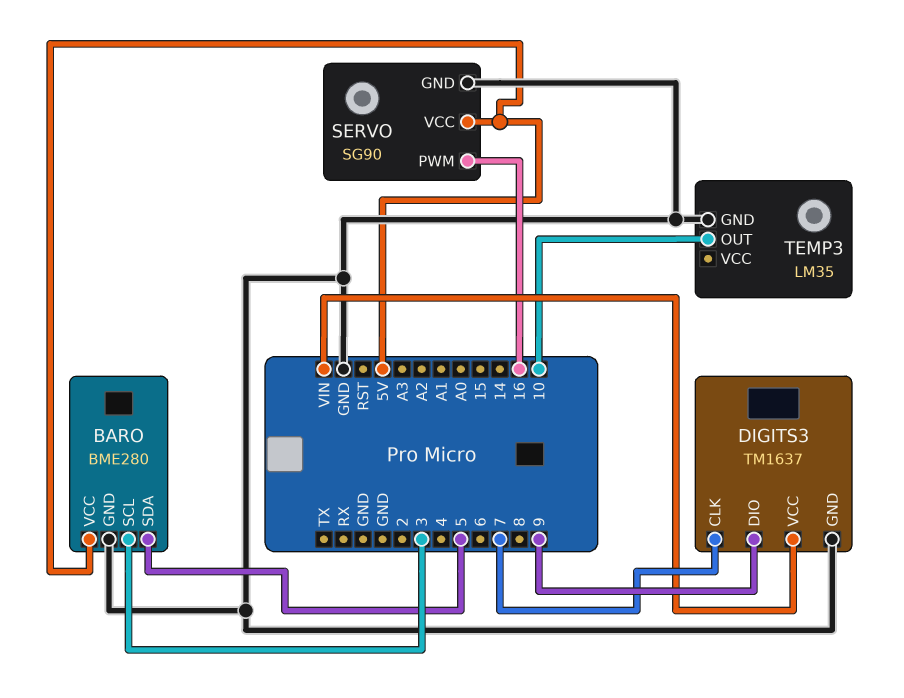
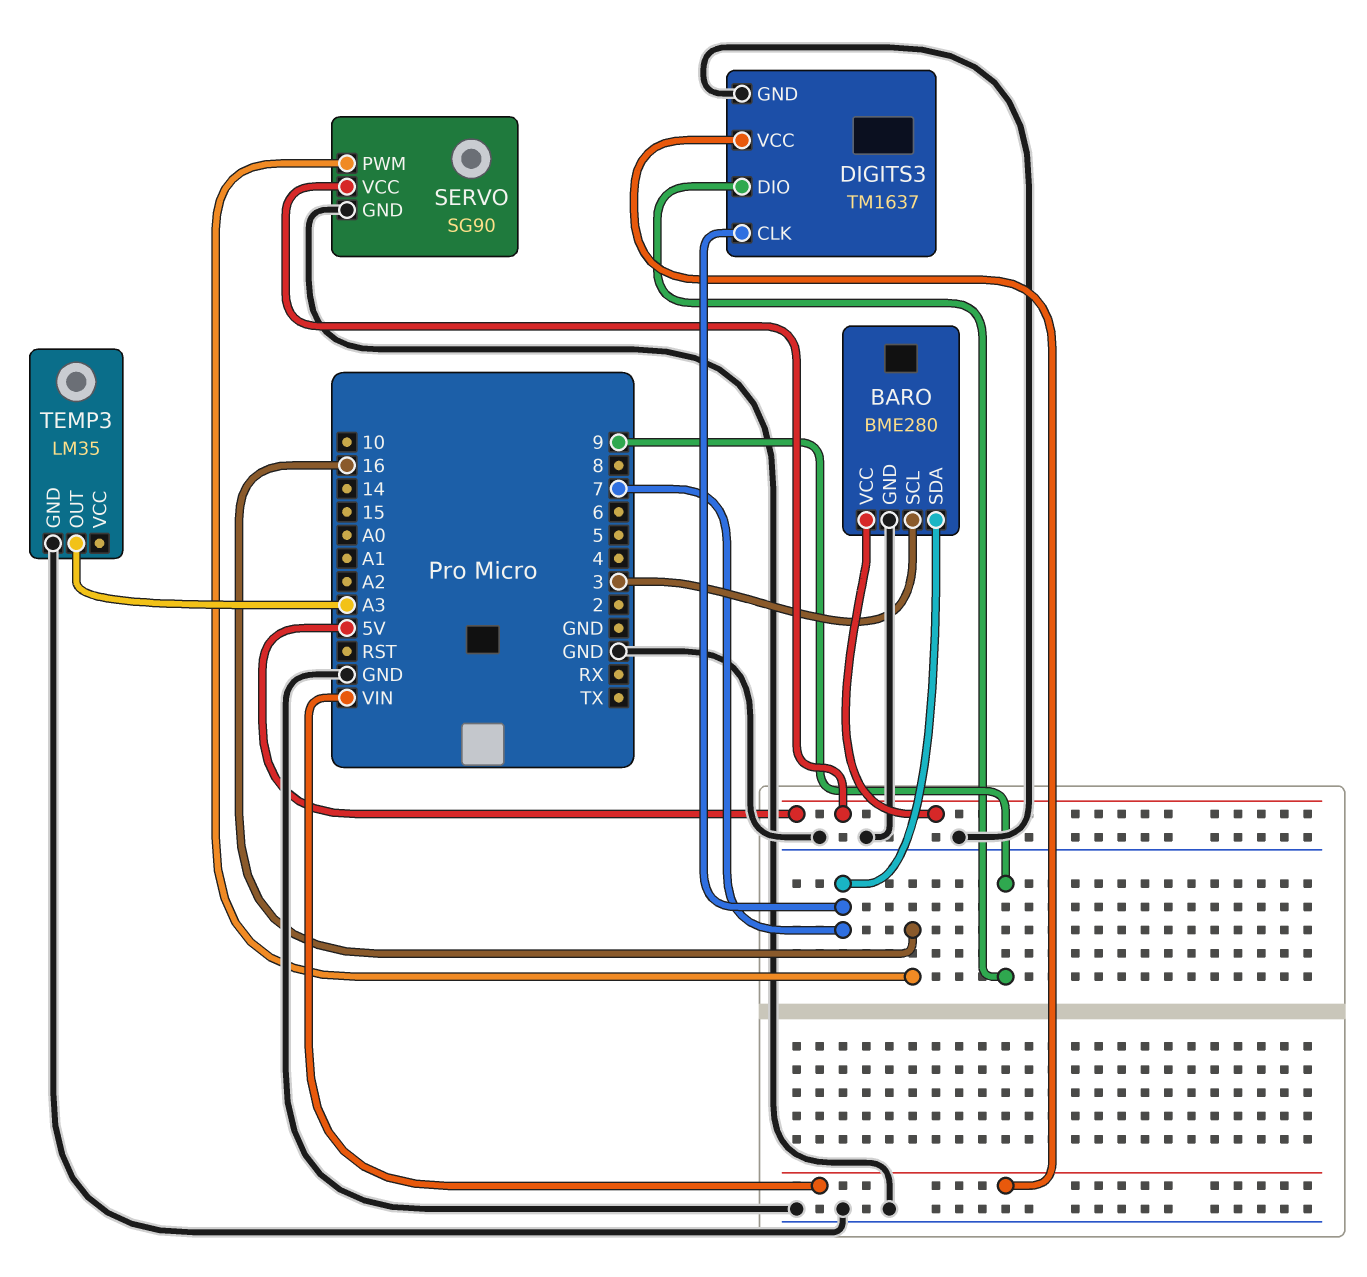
BARO pin SDA: 5 -> 7
TEMP3 pin OUT: 10 -> A3

